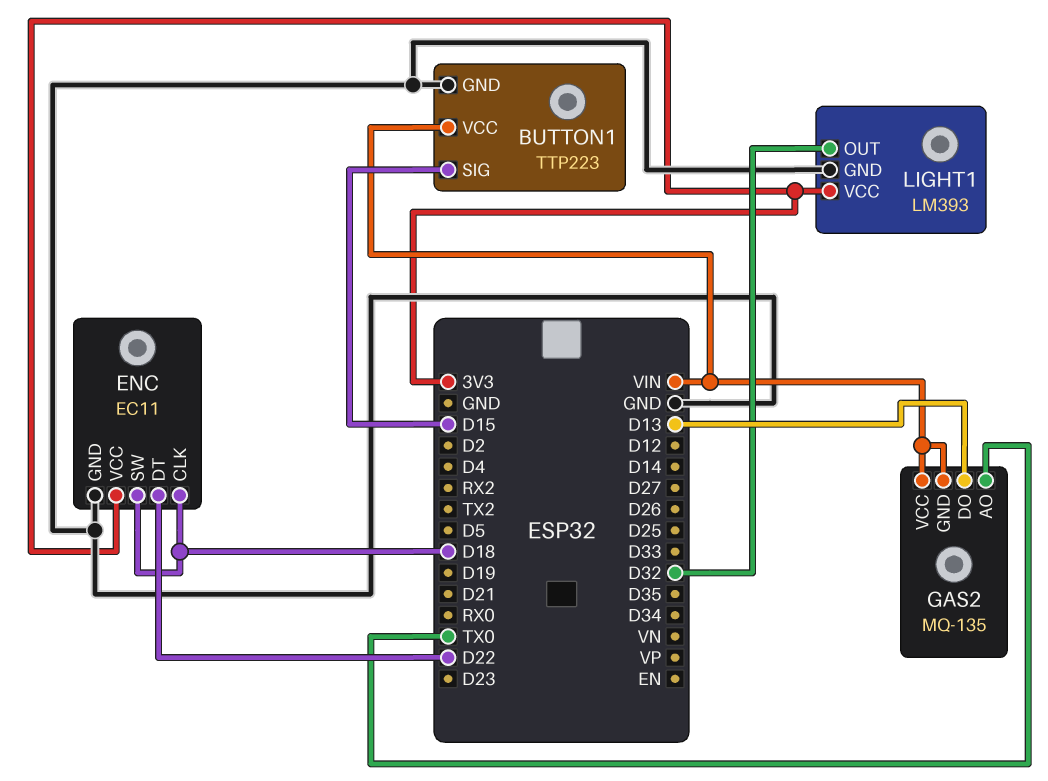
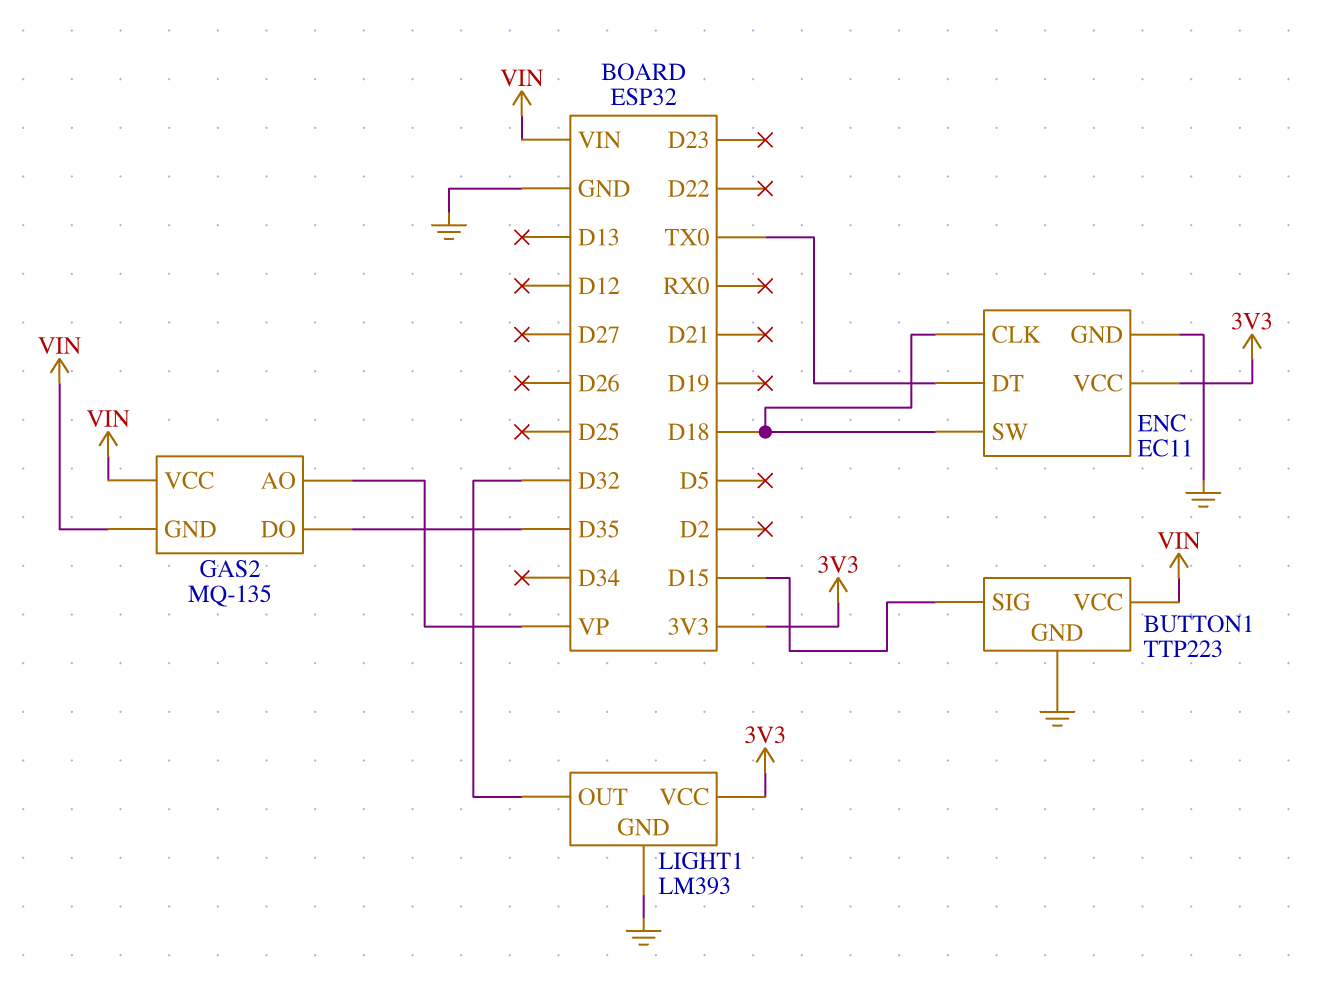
ENC pin DT: D22 -> TX0
GAS2 pin AO: TX0 -> VP
GAS2 pin DO: D13 -> D35

